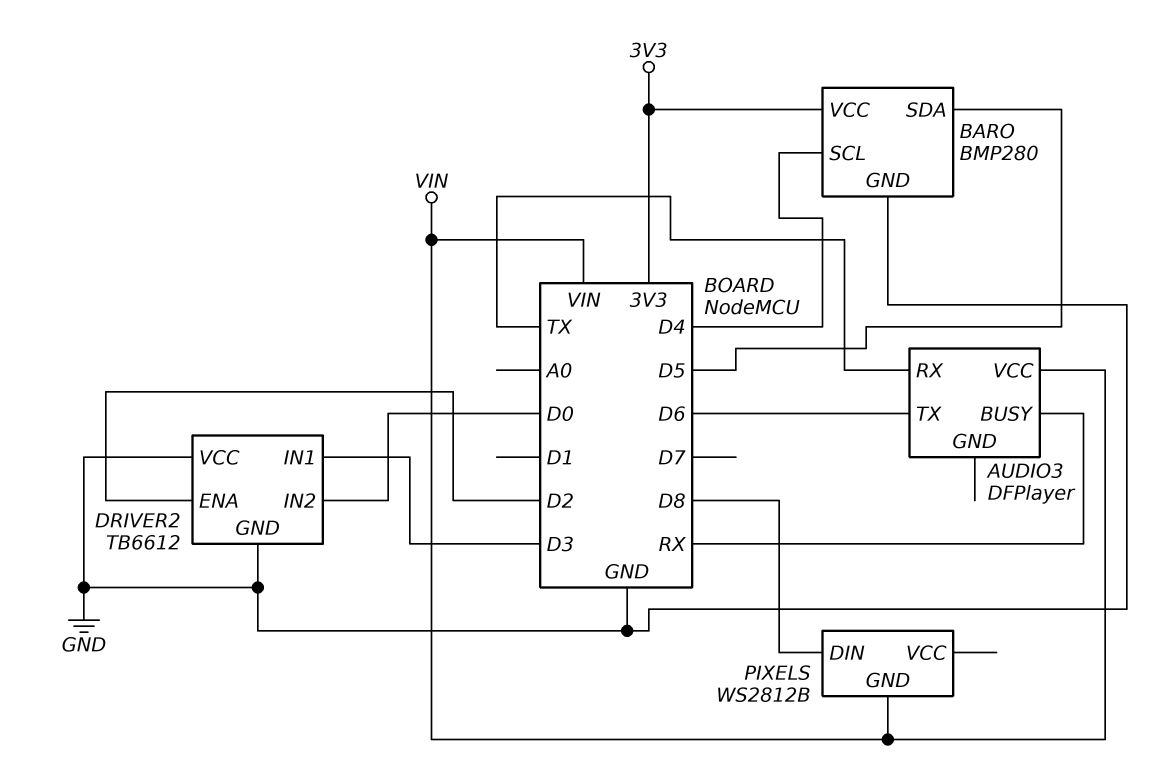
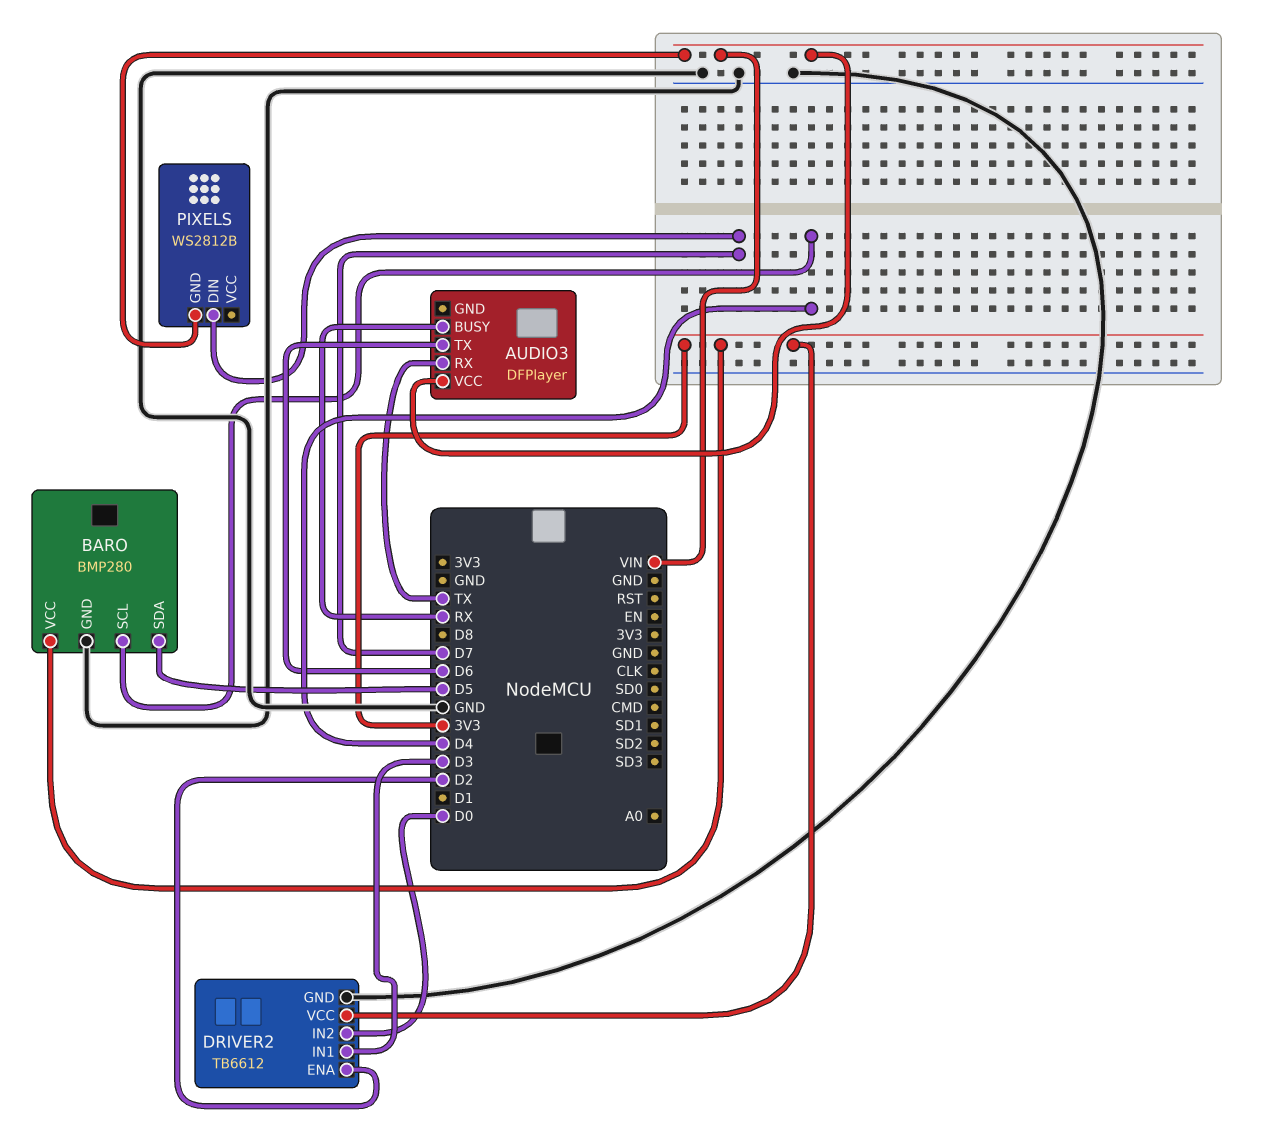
DRIVER2 pin VCC: GND -> 3V3
PIXELS pin DIN: D8 -> D7

